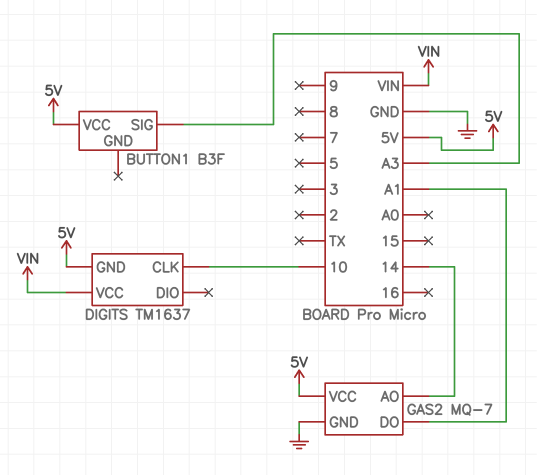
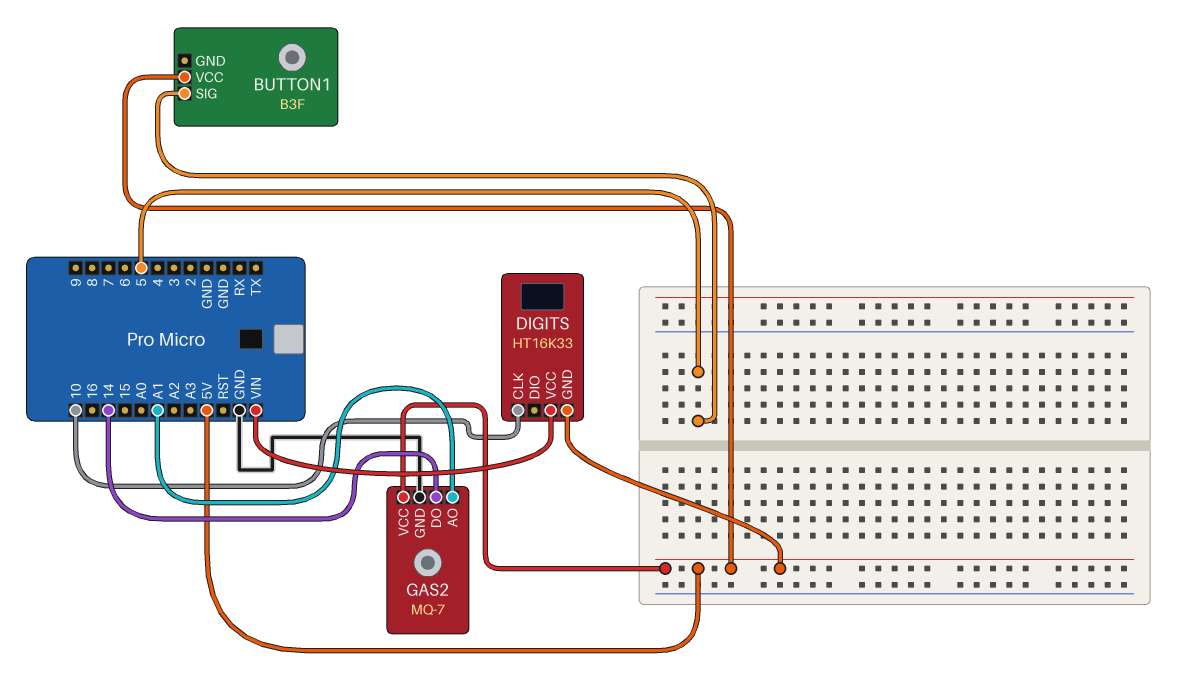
BUTTON1 pin SIG: A3 -> 5
DIGITS: TM1637 -> HT16K33
GAS2 pin AO: 14 -> A1
GAS2 pin DO: A1 -> 14

